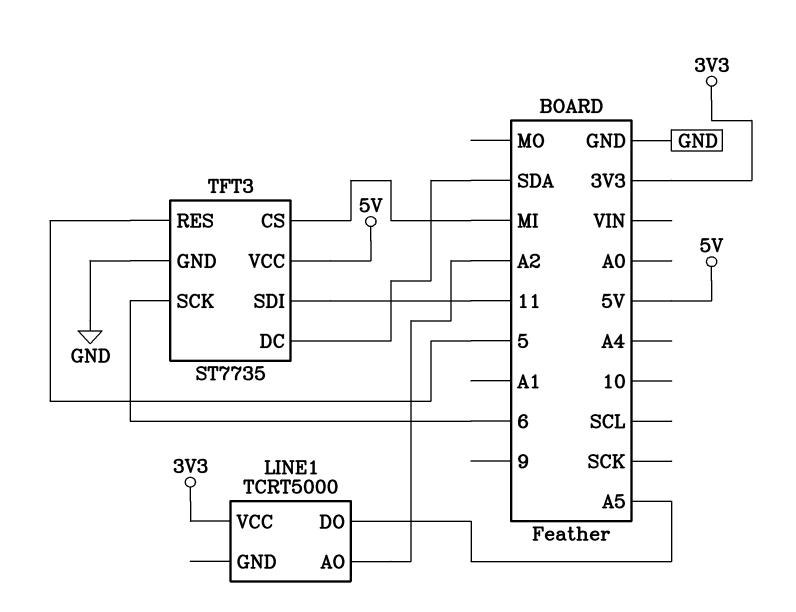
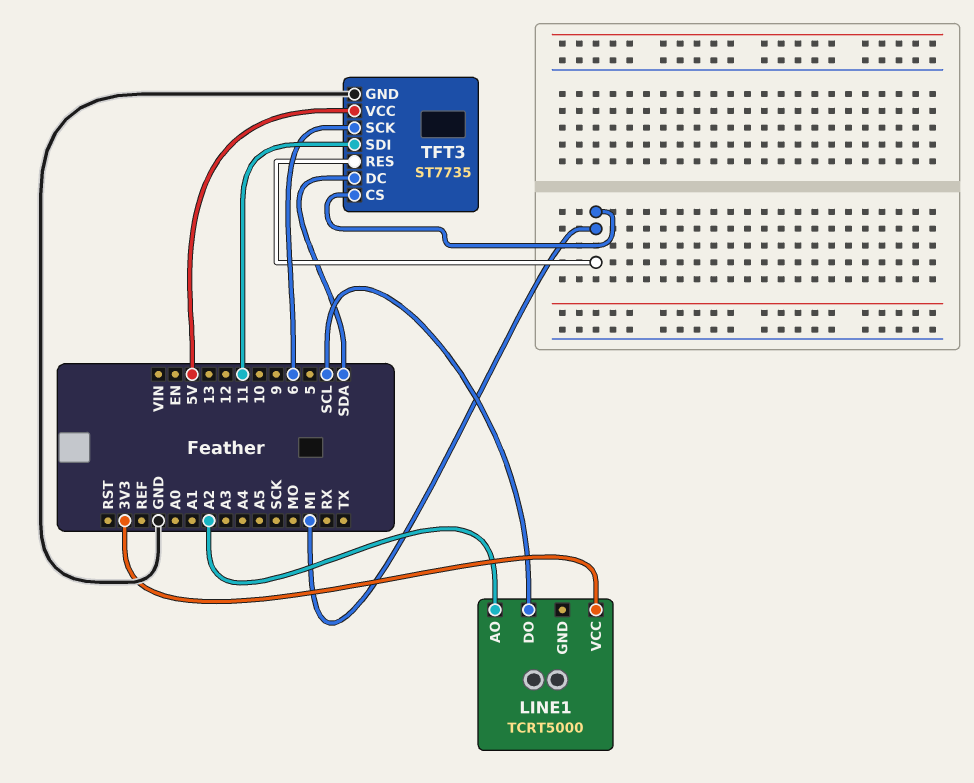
LINE1 pin DO: A5 -> SCL
TFT3 pin RES: 5 -> MI

